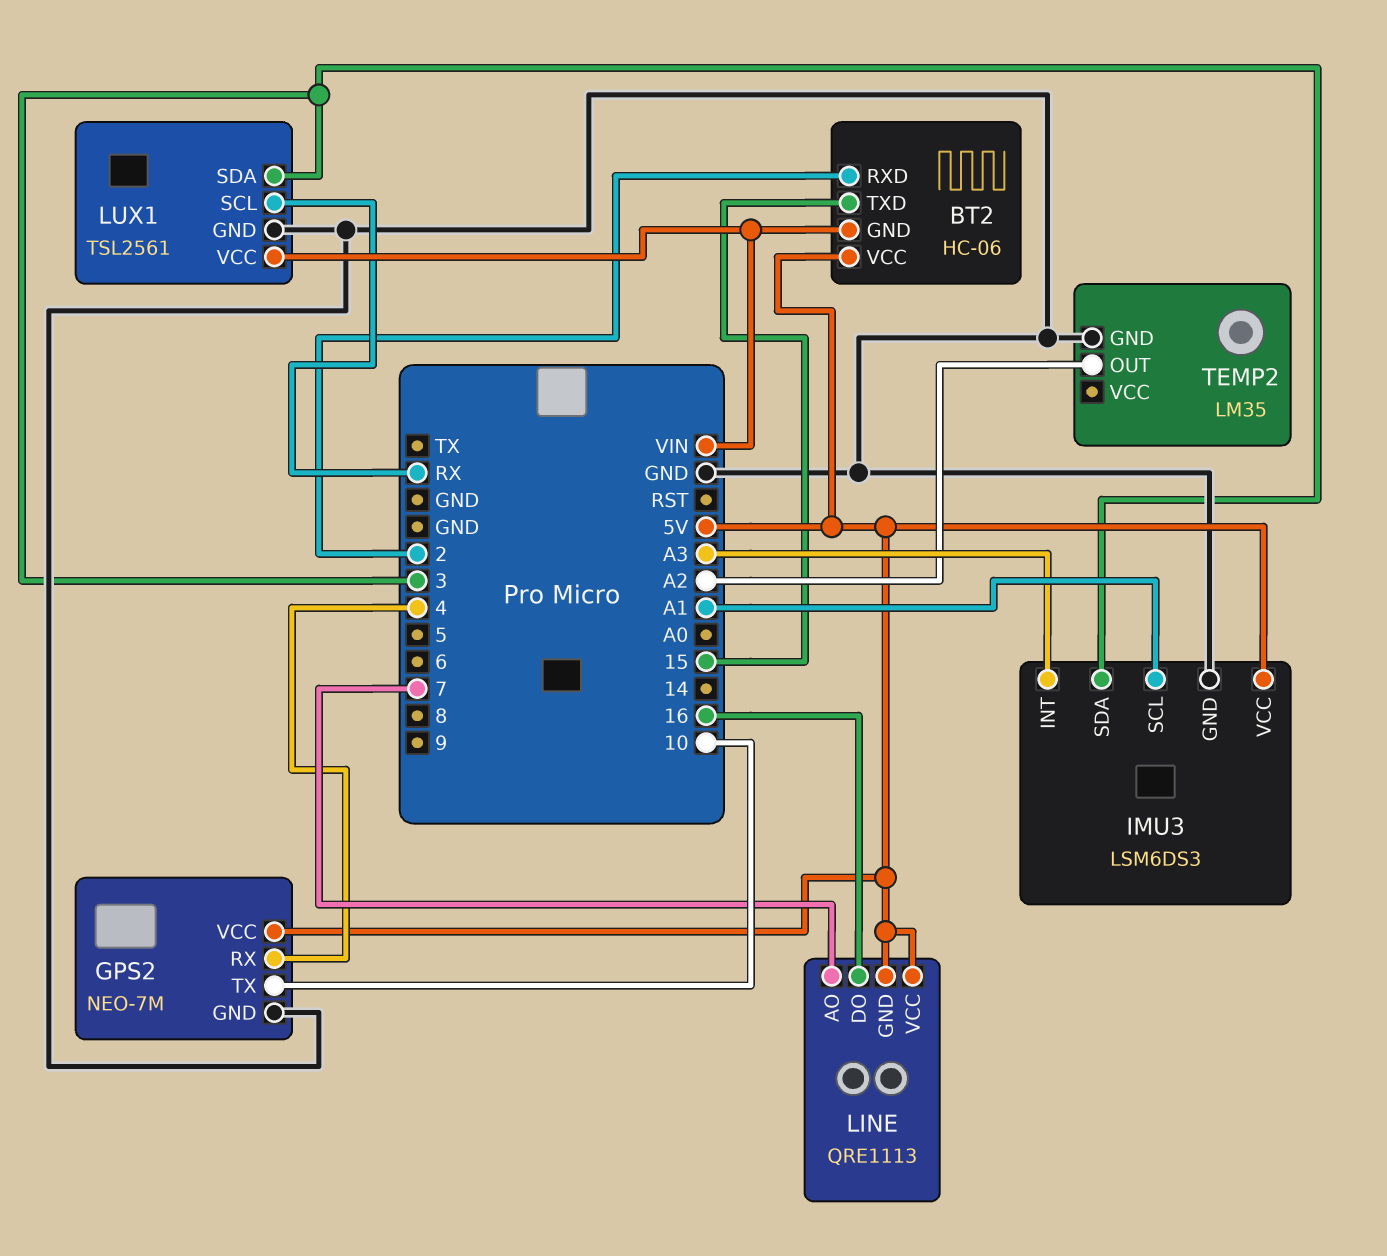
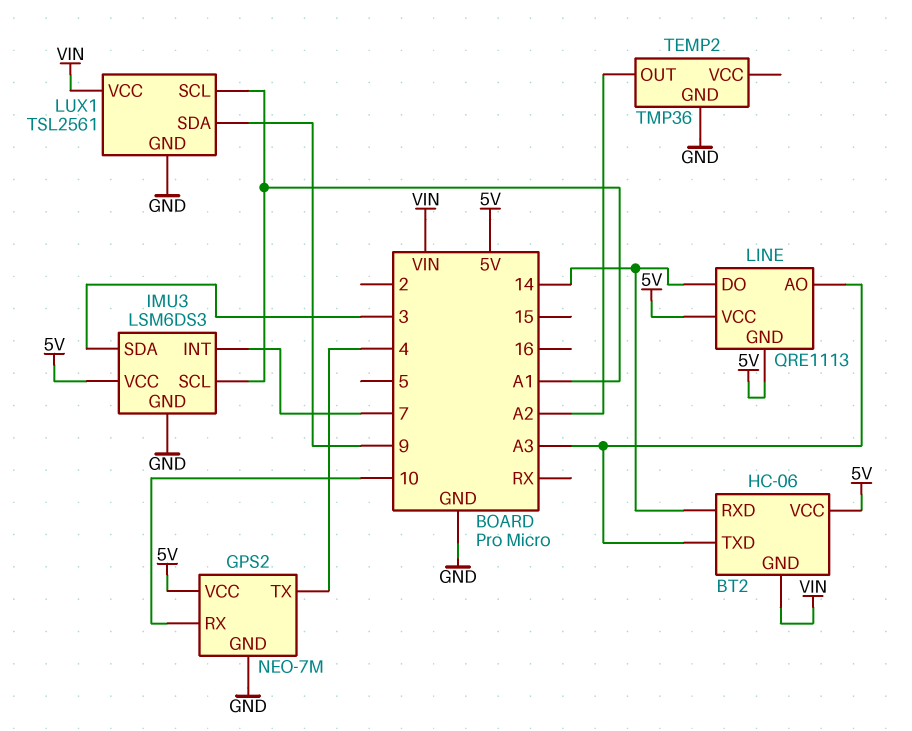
BT2 pin RXD: 2 -> 14
BT2 pin TXD: 15 -> A3
GPS2 pin RX: 4 -> 10
GPS2 pin TX: 10 -> 4
IMU3 pin INT: A3 -> 7
LINE pin AO: 7 -> A3
LINE pin DO: 16 -> 14
LUX1 pin SCL: RX -> A1
LUX1 pin SDA: 3 -> 9
TEMP2: LM35 -> TMP36

